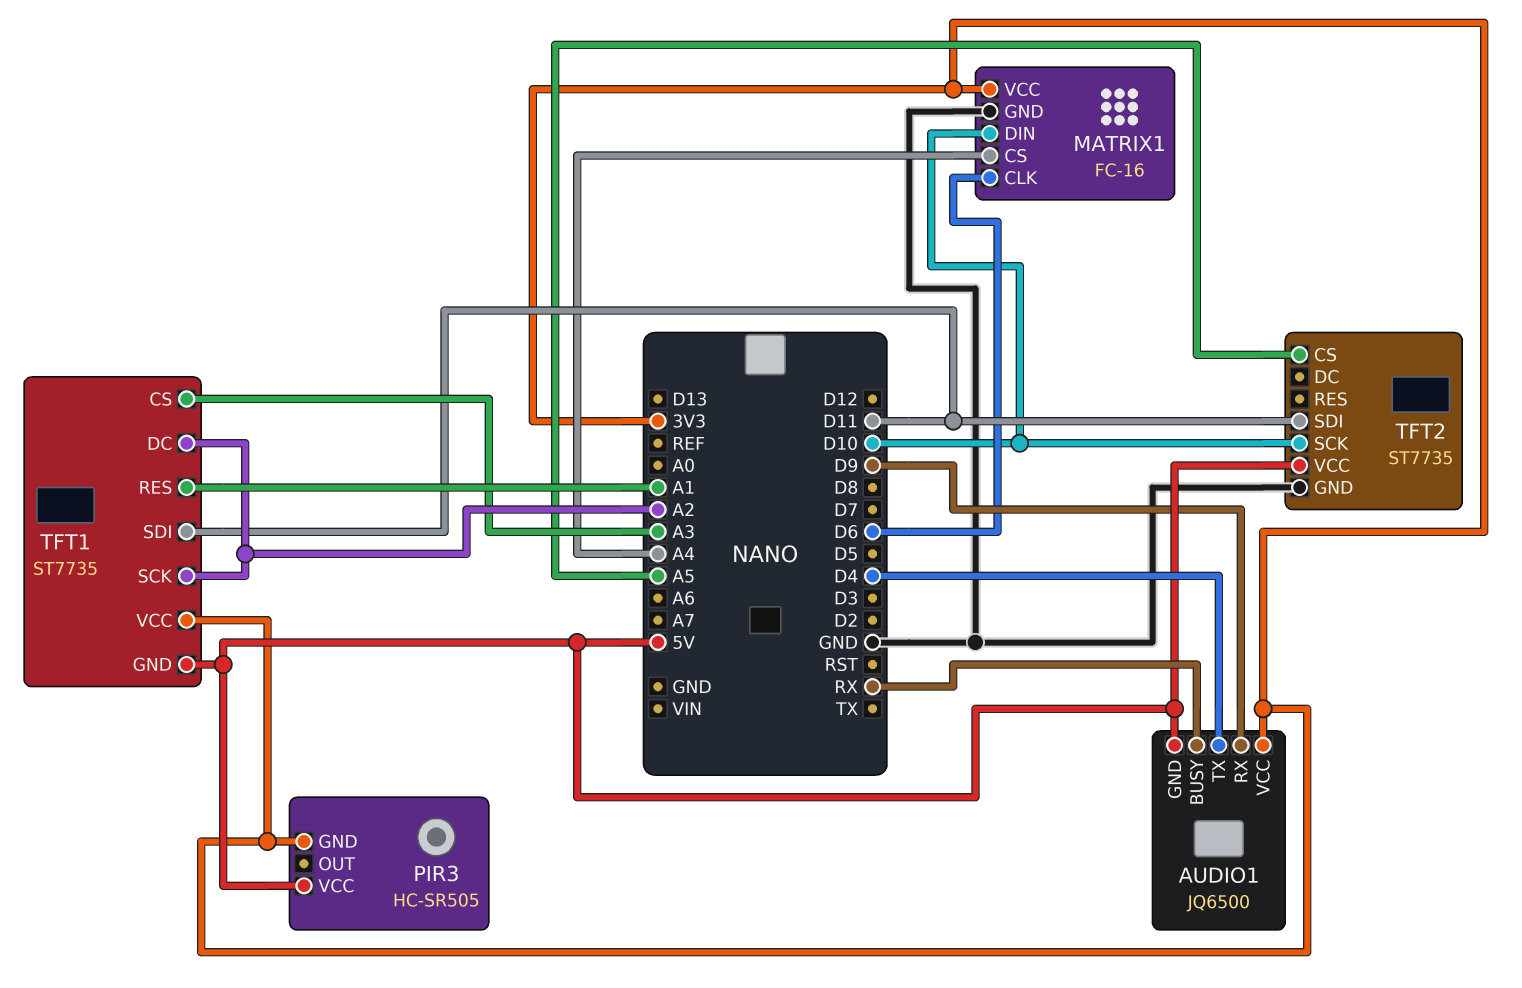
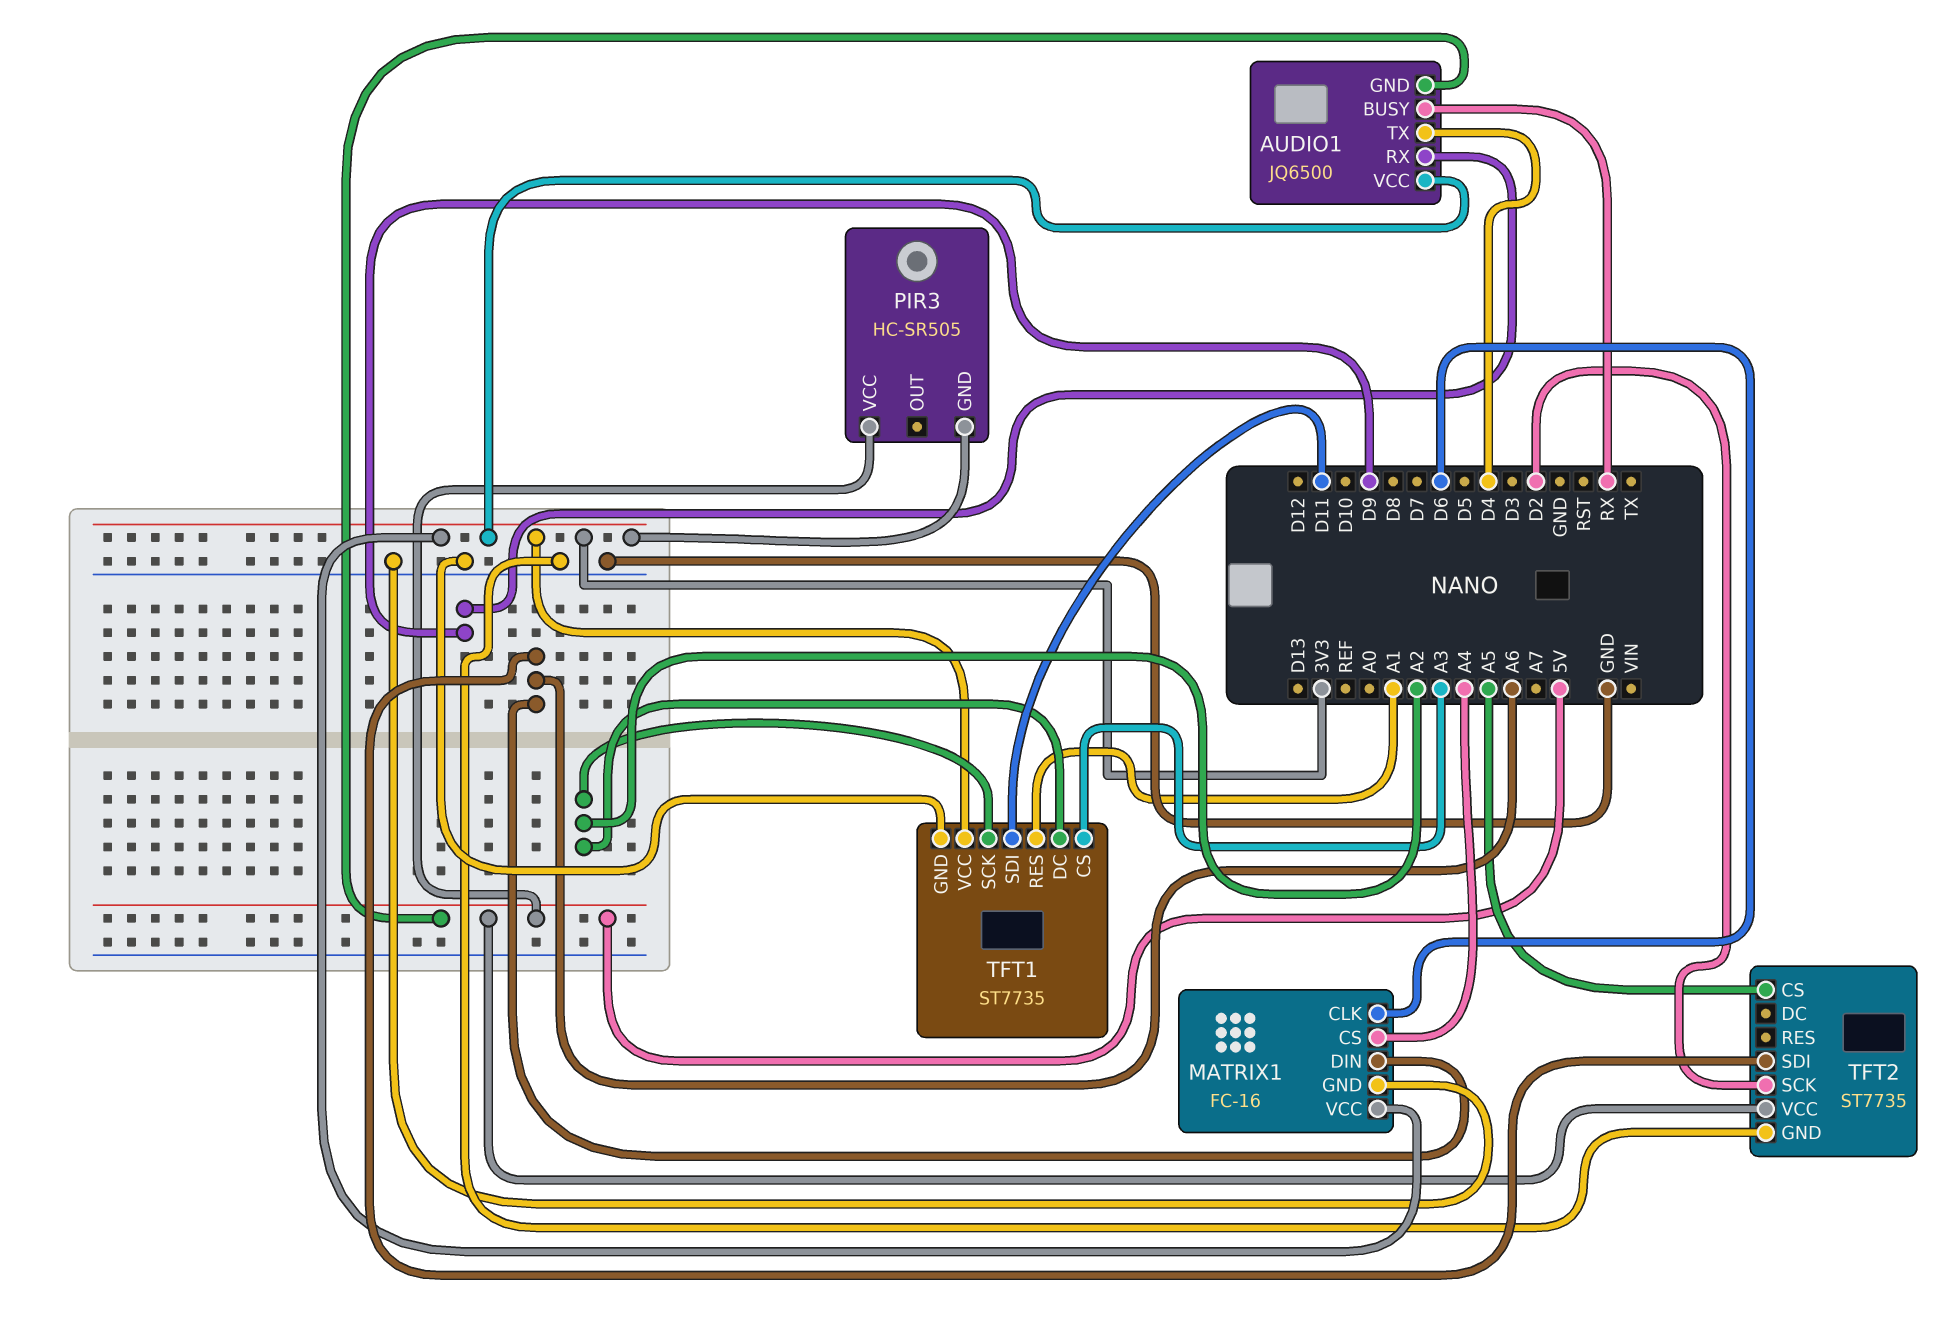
MATRIX1 pin DIN: D10 -> A6
TFT1 pin GND: 5V -> GND
TFT2 pin SCK: D10 -> D2
TFT2 pin SDI: D11 -> A6

